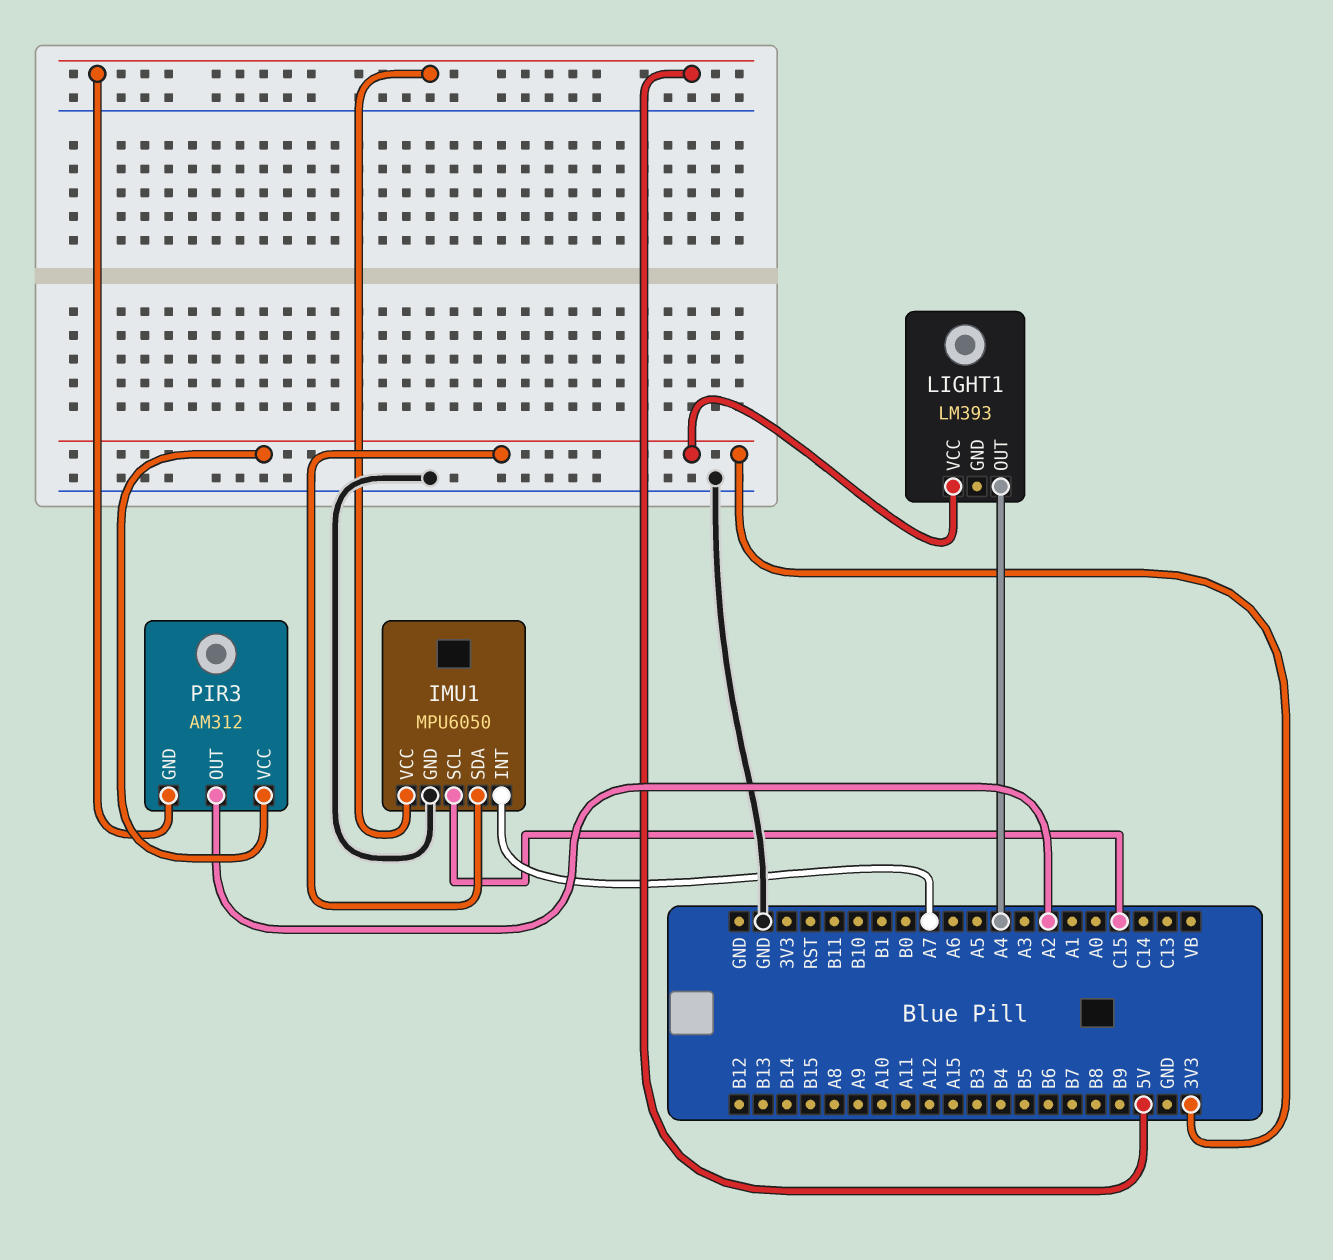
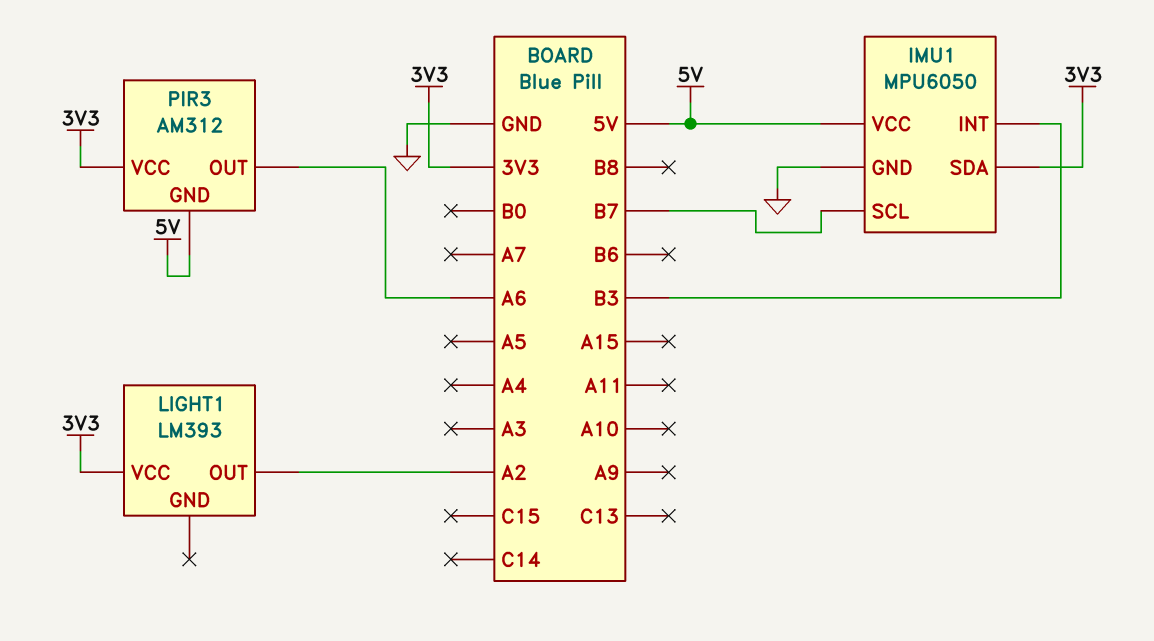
IMU1 pin INT: A7 -> B3
IMU1 pin SCL: C15 -> B7
LIGHT1 pin OUT: A4 -> A2
PIR3 pin OUT: A2 -> A6

